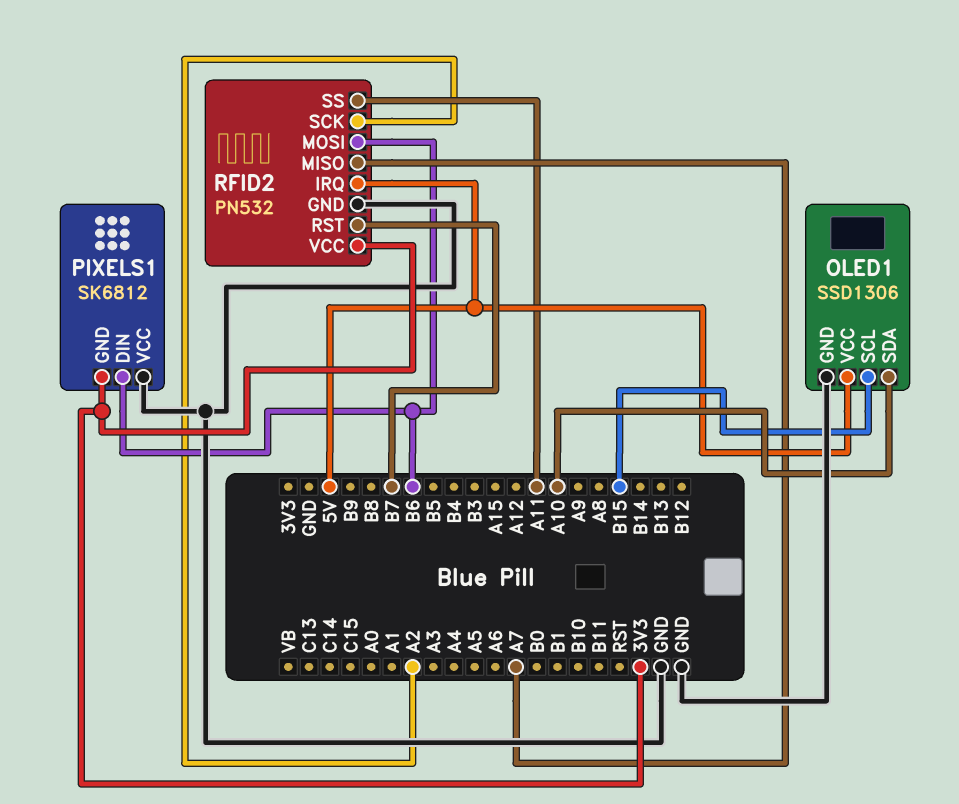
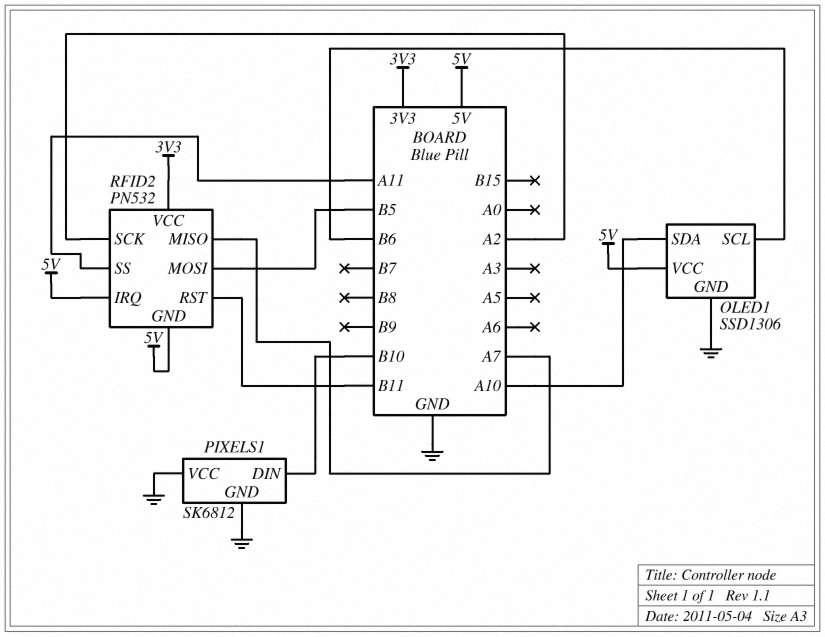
OLED1 pin SCL: B15 -> B6
PIXELS1 pin DIN: B6 -> B10
PIXELS1 pin GND: 3V3 -> GND
RFID2 pin GND: GND -> 5V
RFID2 pin MOSI: B6 -> B5
RFID2 pin RST: B7 -> B11

